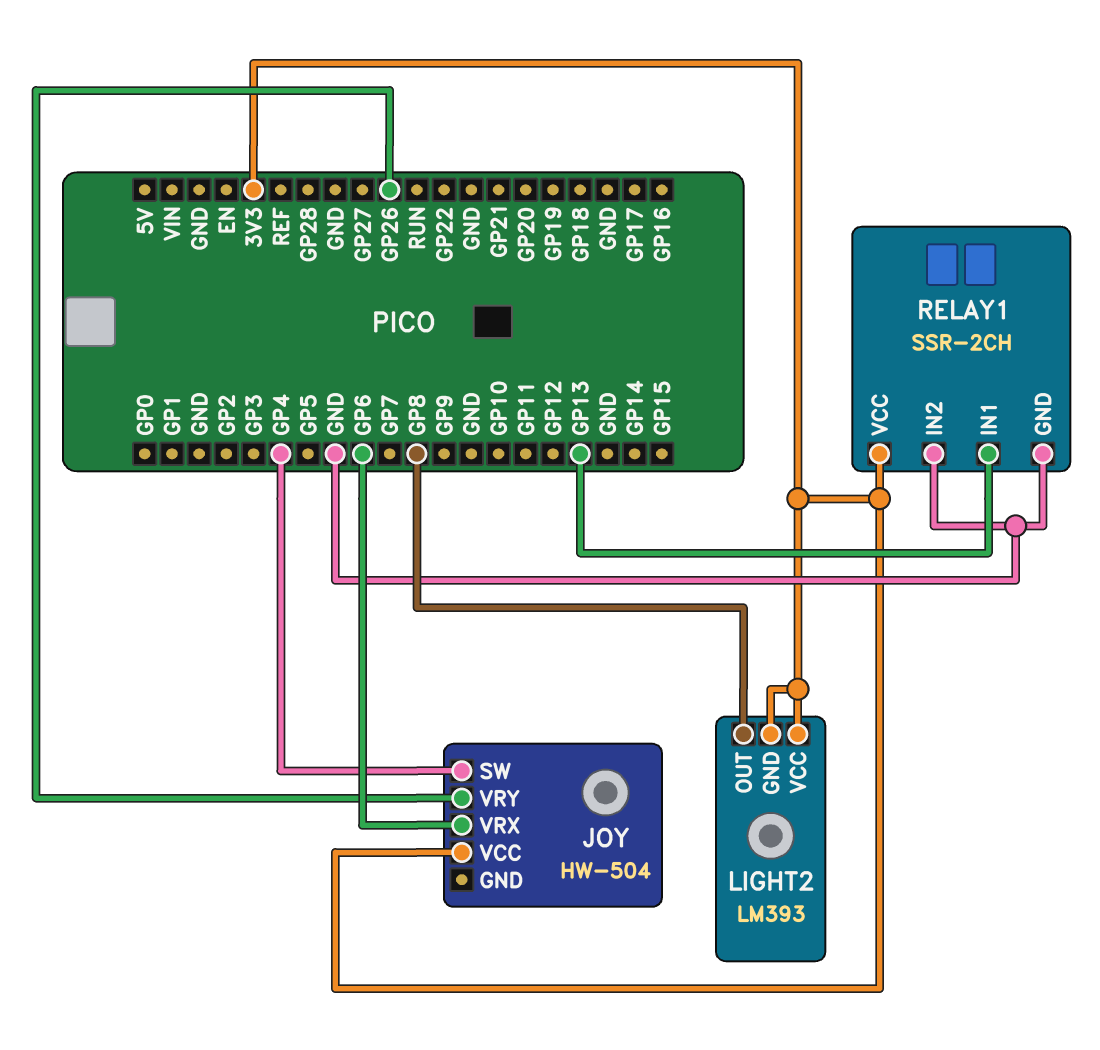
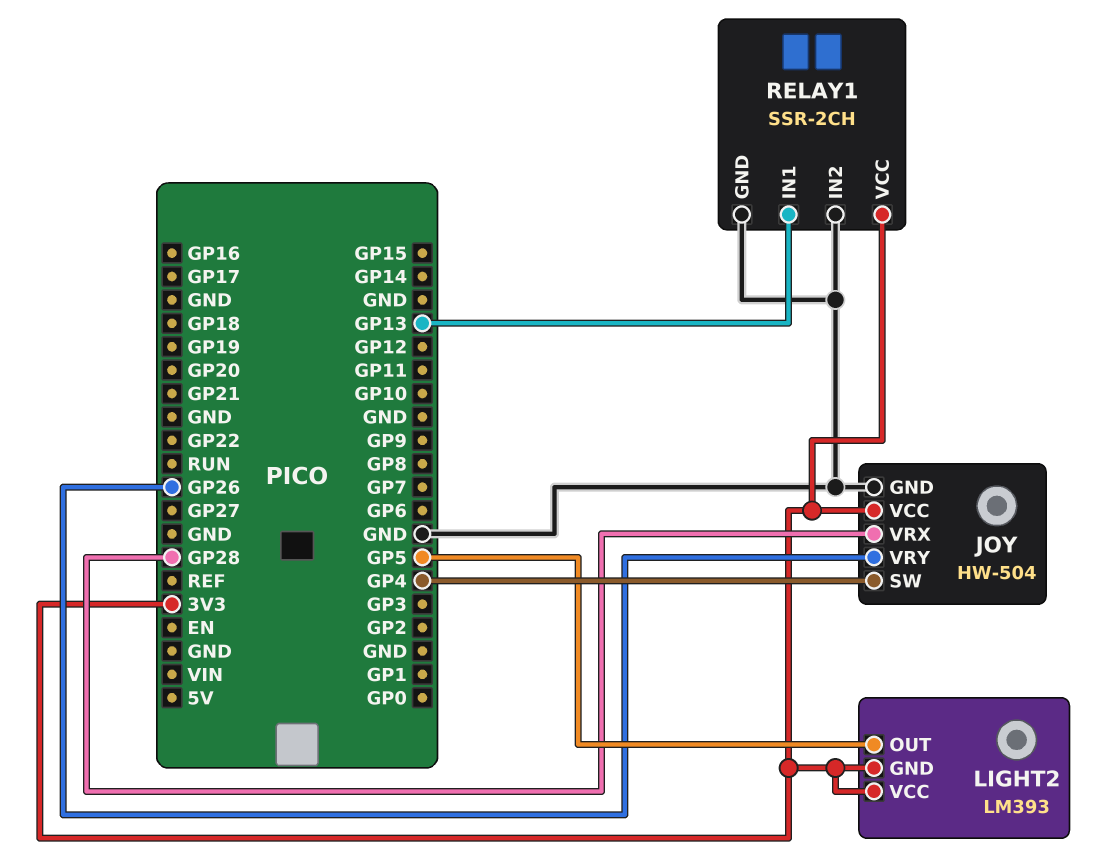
JOY pin GND: none -> GND
JOY pin VRX: GP6 -> GP28
LIGHT2 pin OUT: GP8 -> GP5

